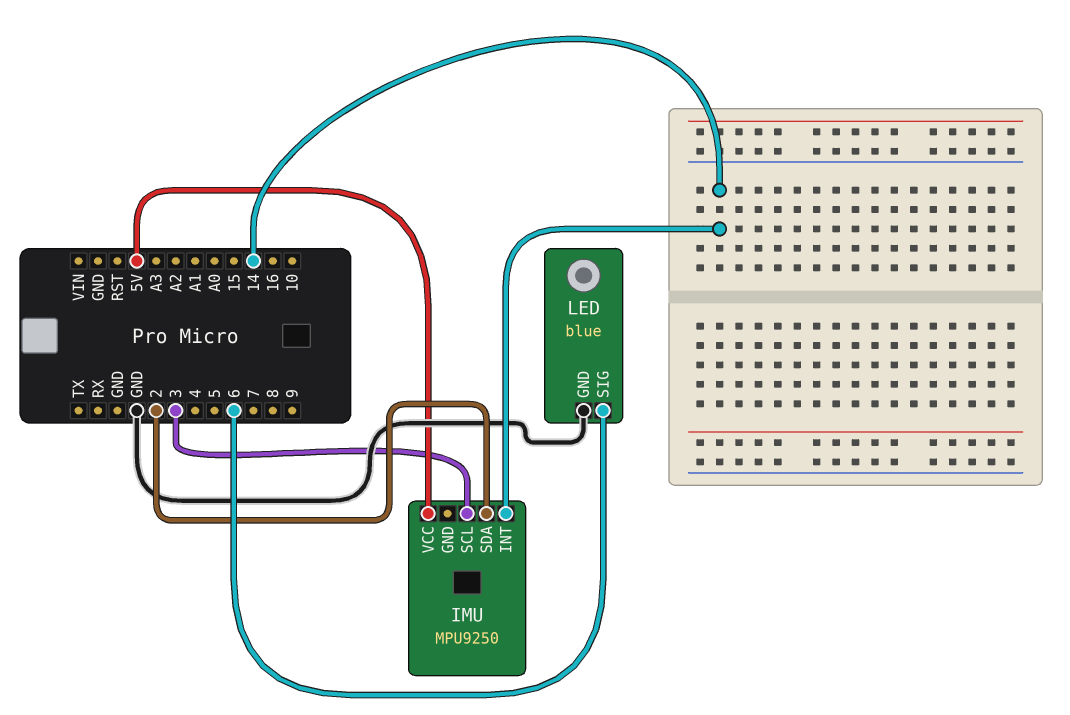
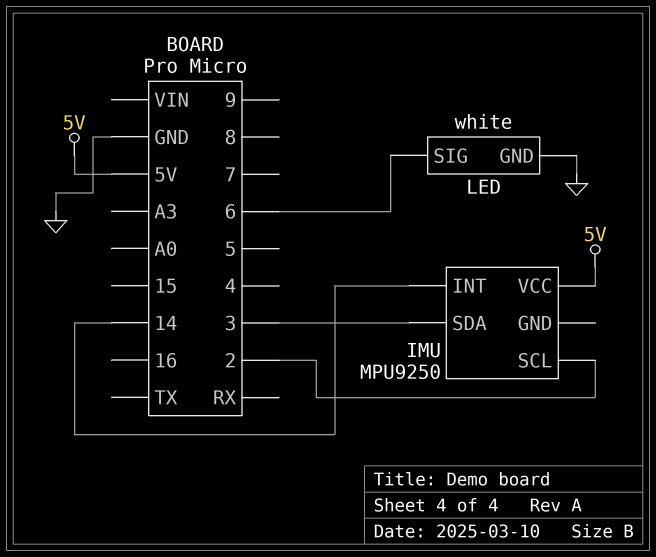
IMU pin SCL: 3 -> 2
IMU pin SDA: 2 -> 3
LED: blue -> white

